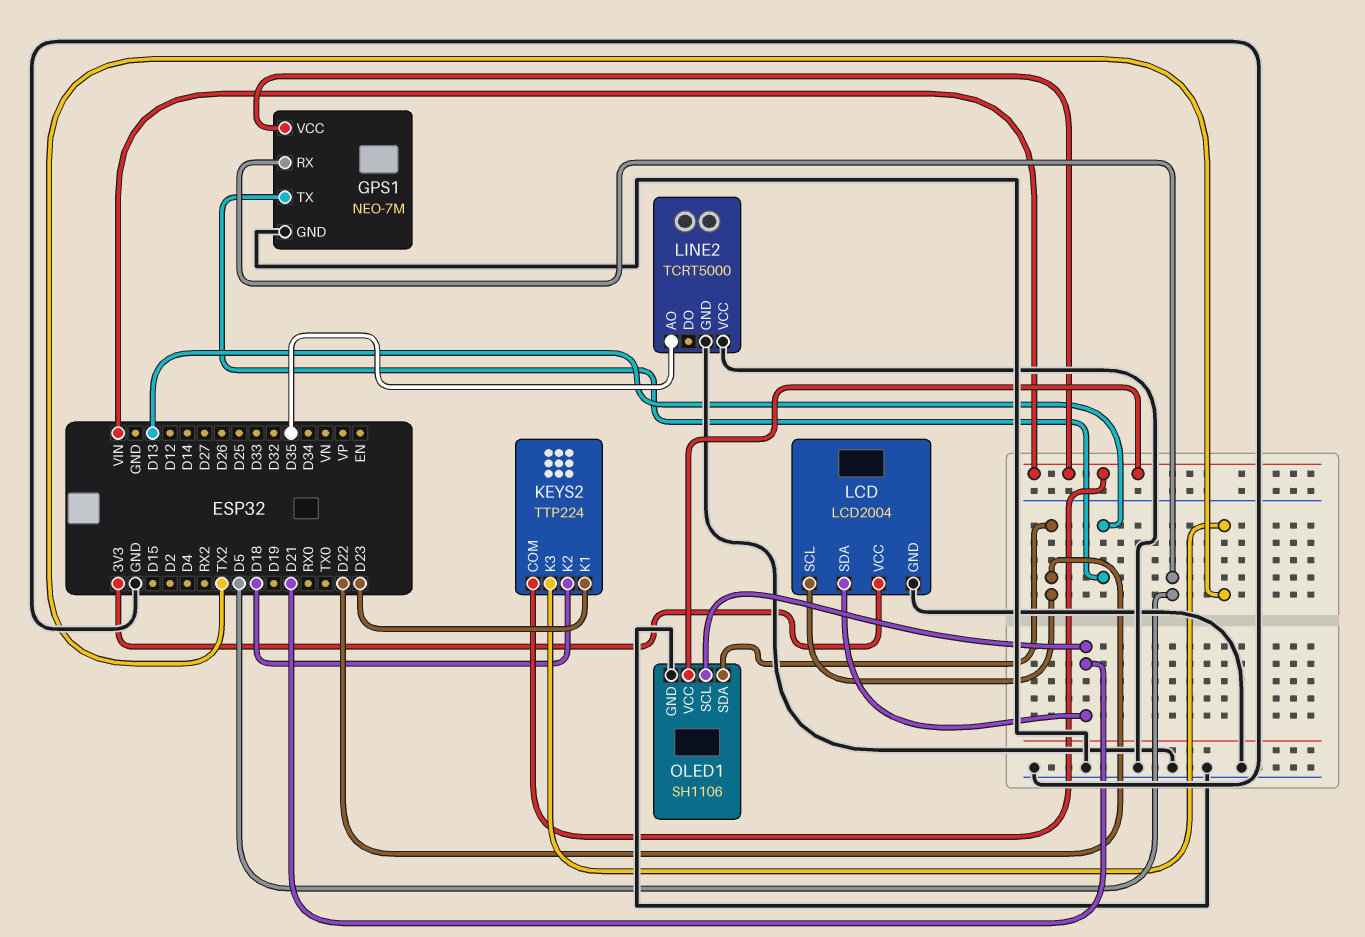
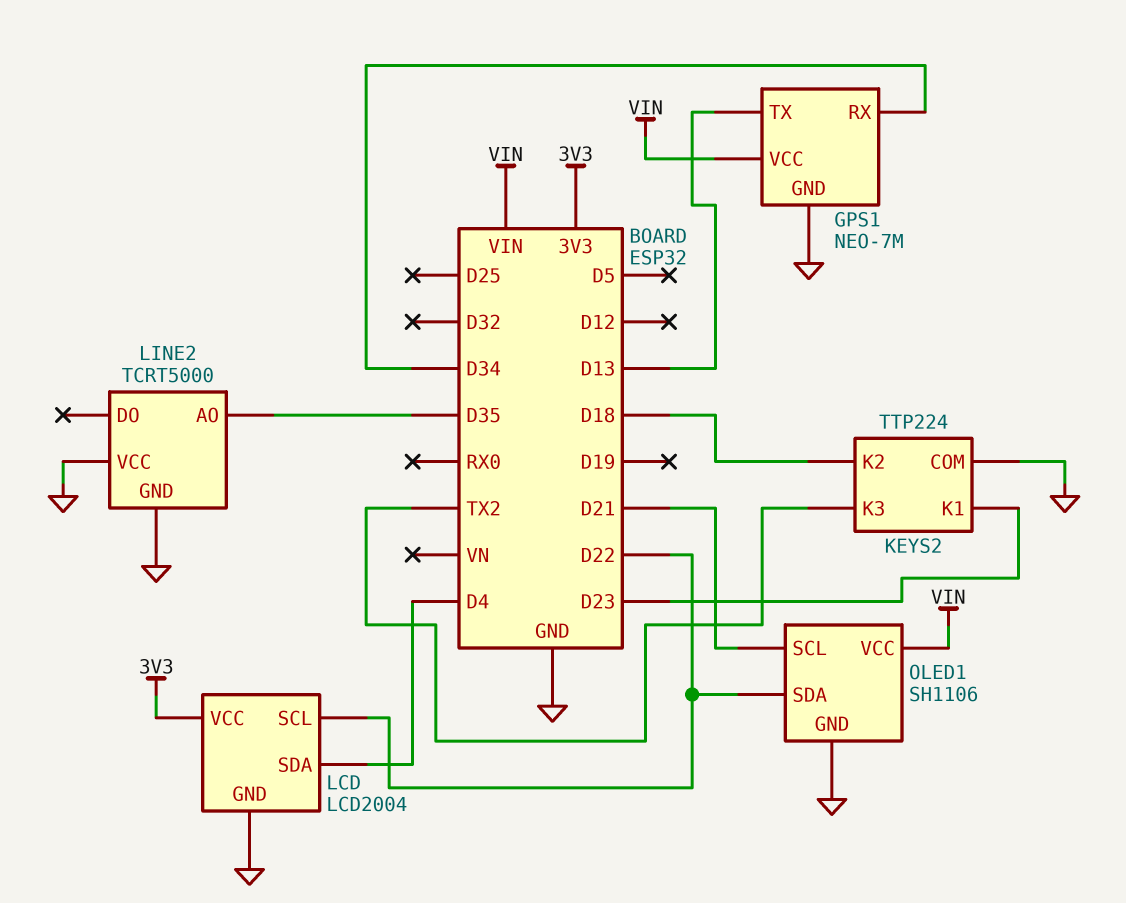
GPS1 pin RX: D5 -> D34
KEYS2 pin COM: VIN -> GND
LCD pin SDA: D21 -> D4

